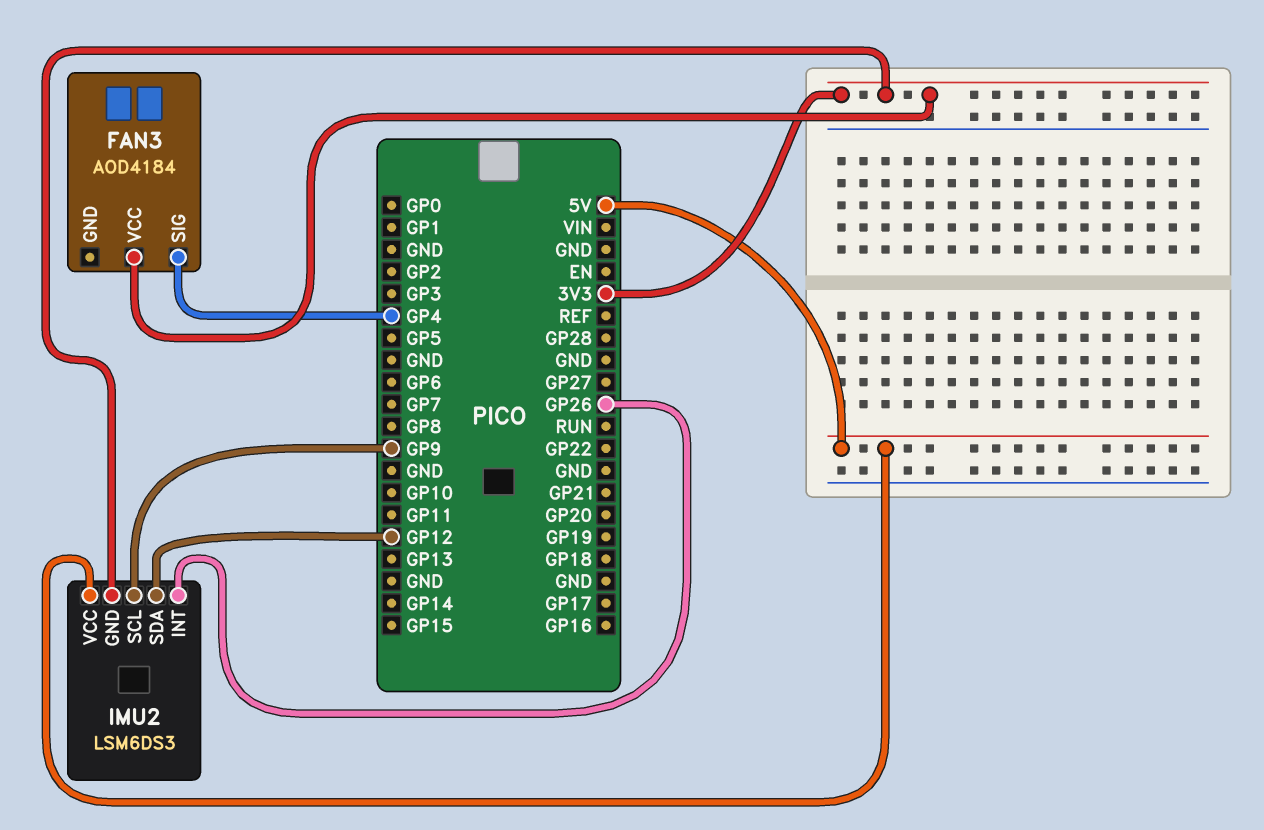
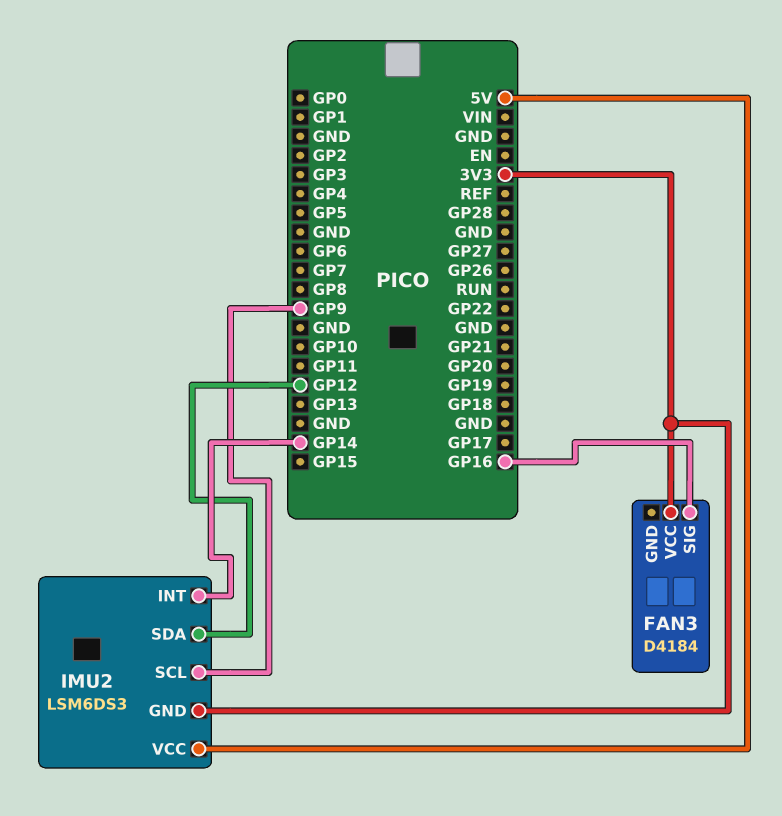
FAN3: AOD4184 -> D4184
FAN3 pin SIG: GP4 -> GP16
IMU2 pin INT: GP26 -> GP14

